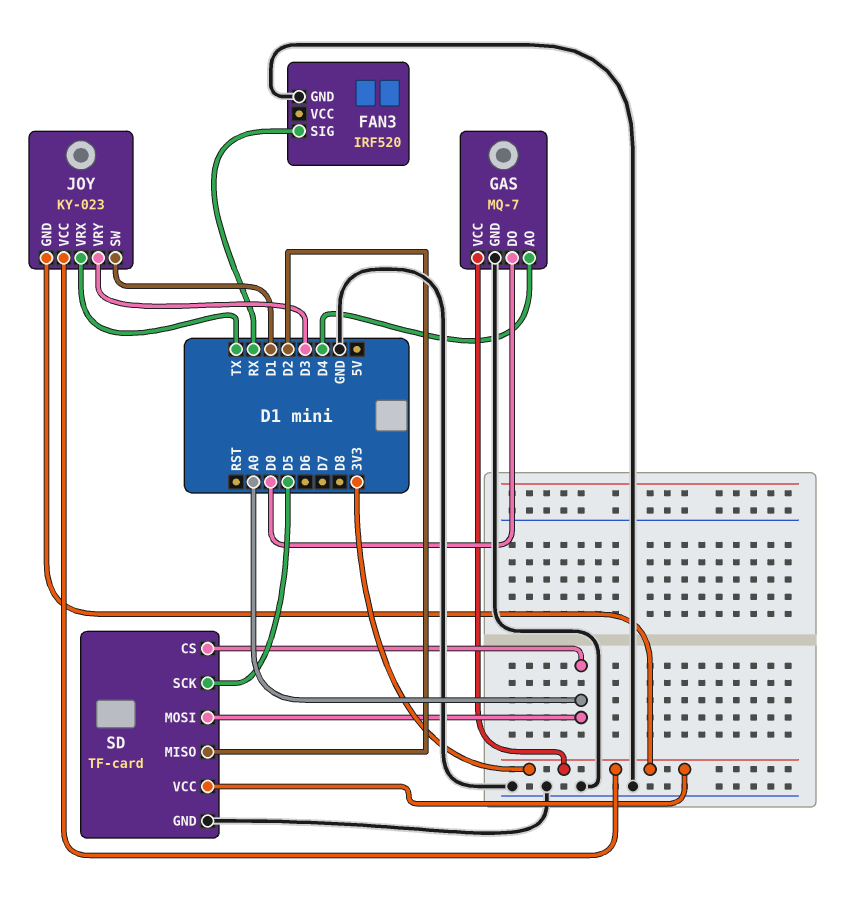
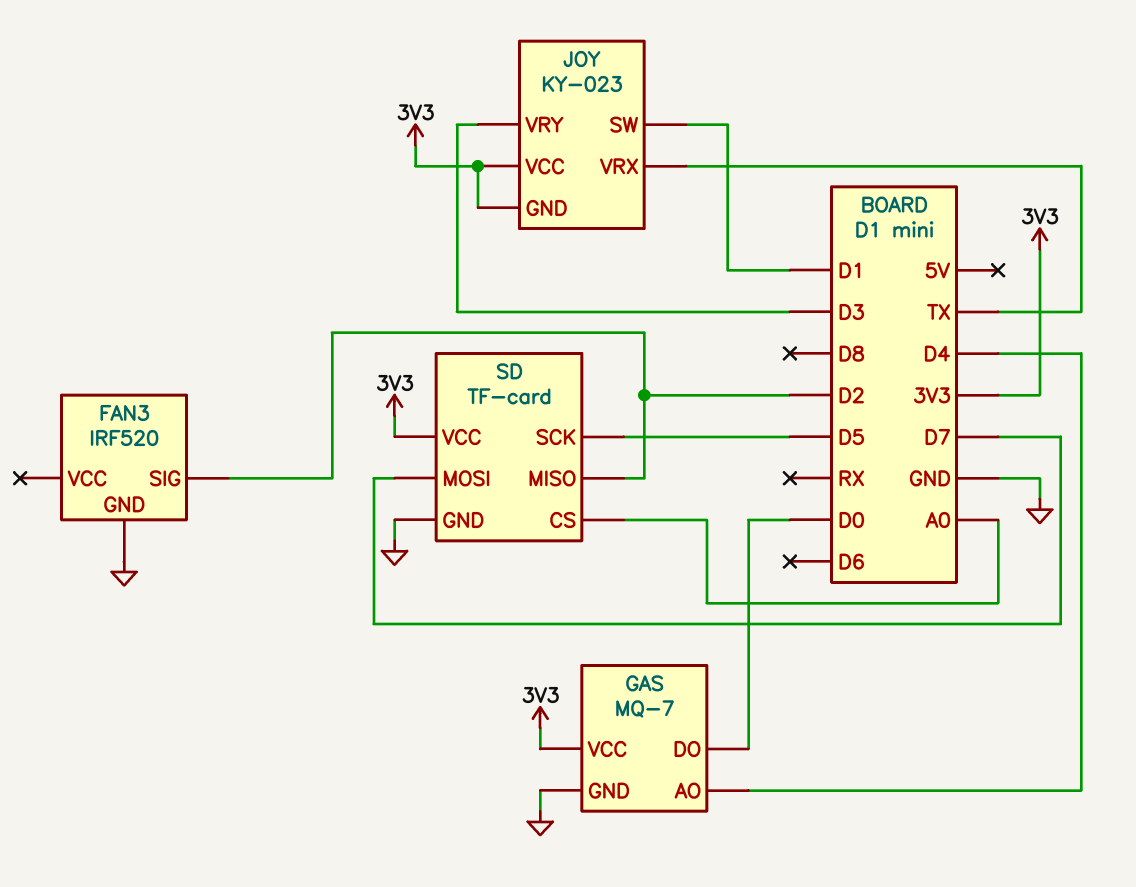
FAN3 pin SIG: RX -> D2
SD pin MOSI: A0 -> D7

